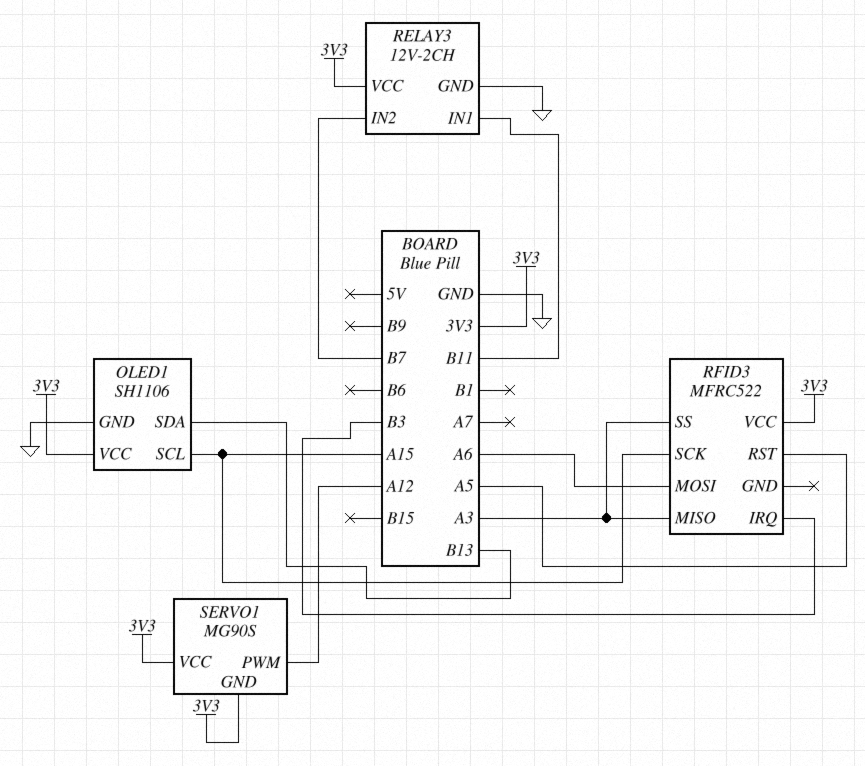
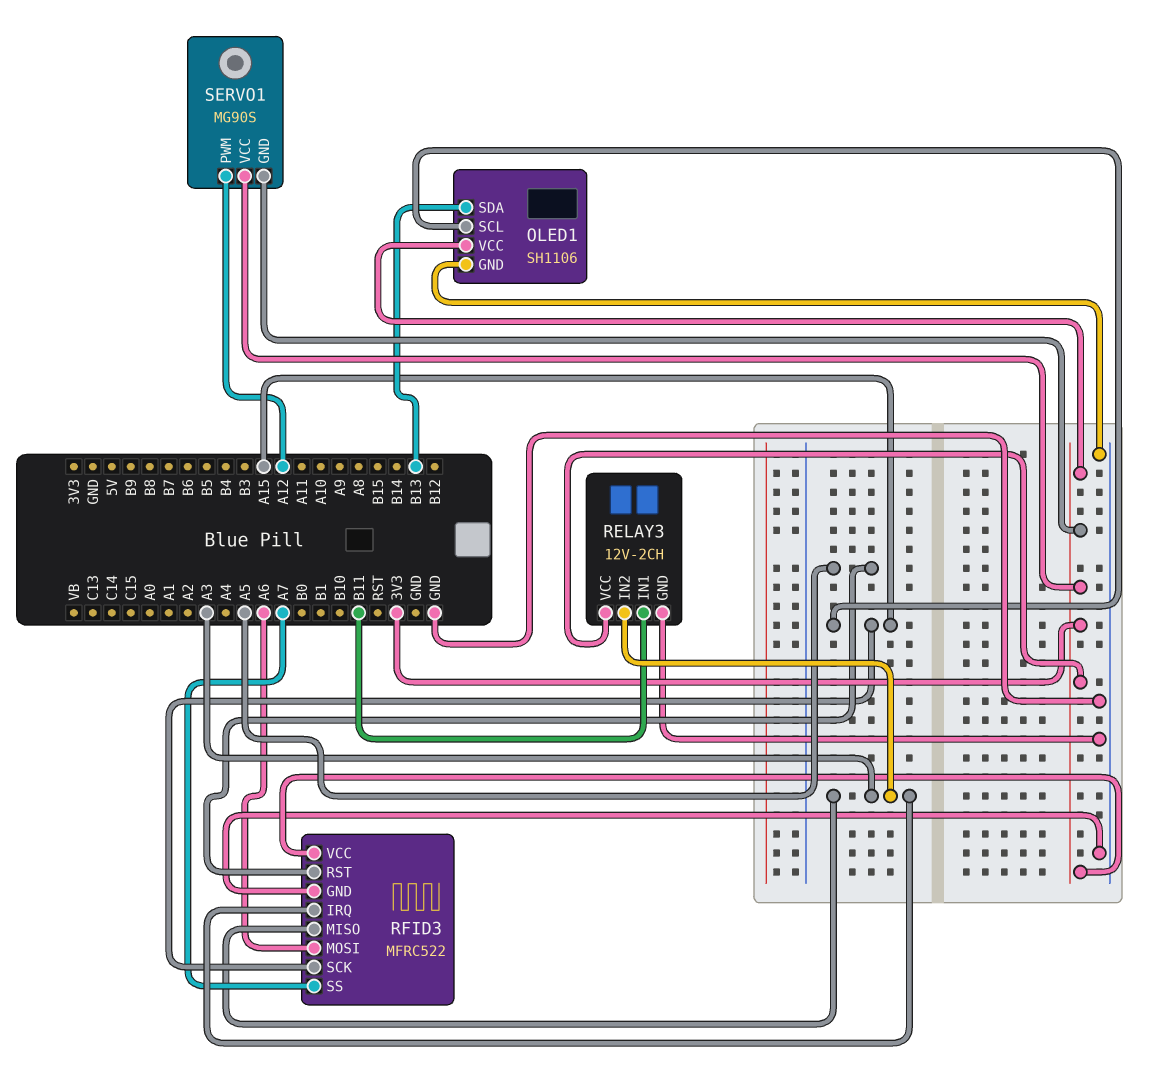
RELAY3 pin IN2: B7 -> A3
RFID3 pin GND: none -> GND
RFID3 pin IRQ: B3 -> A3
RFID3 pin SS: A3 -> A7

